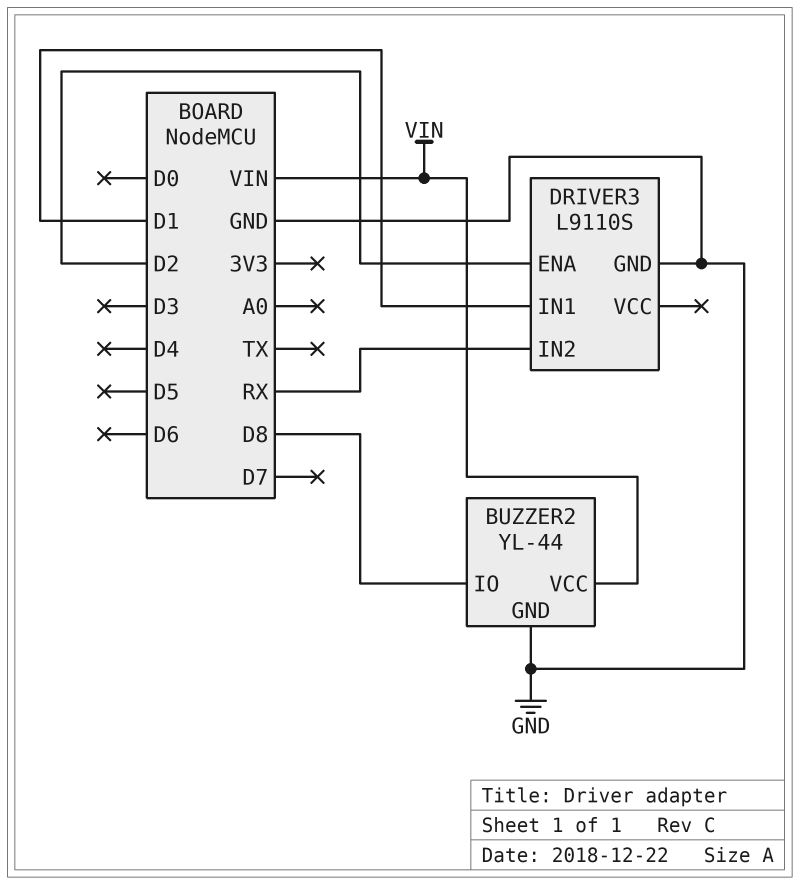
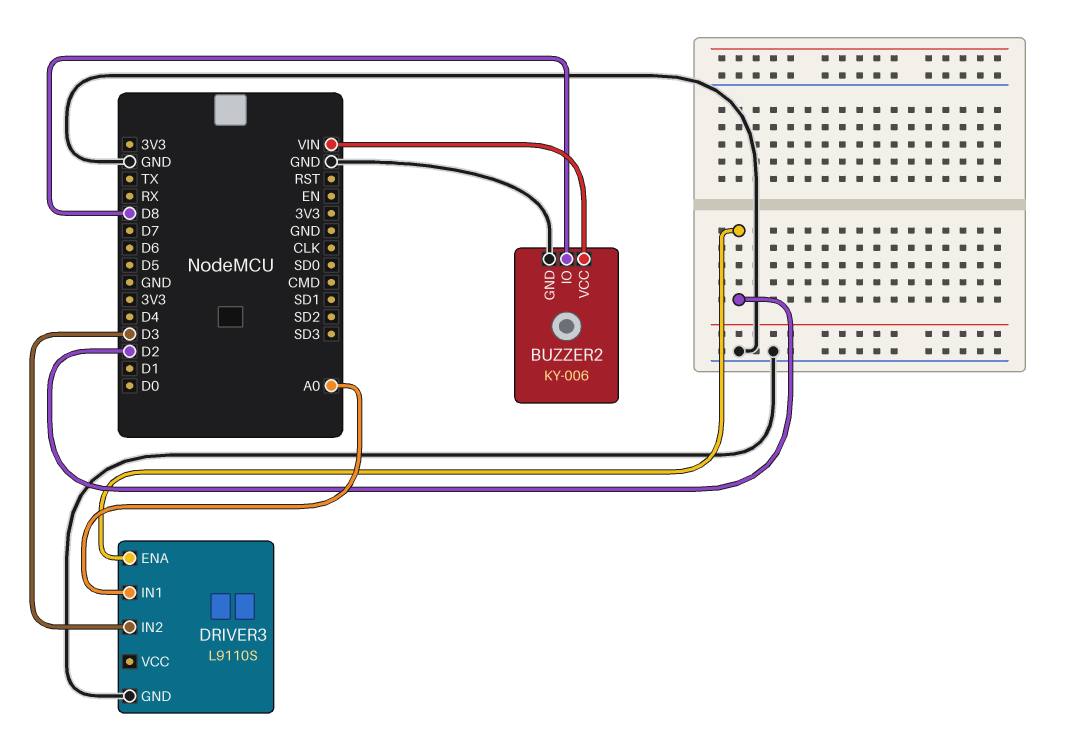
BUZZER2: YL-44 -> KY-006
DRIVER3 pin IN1: D1 -> A0
DRIVER3 pin IN2: RX -> D3

